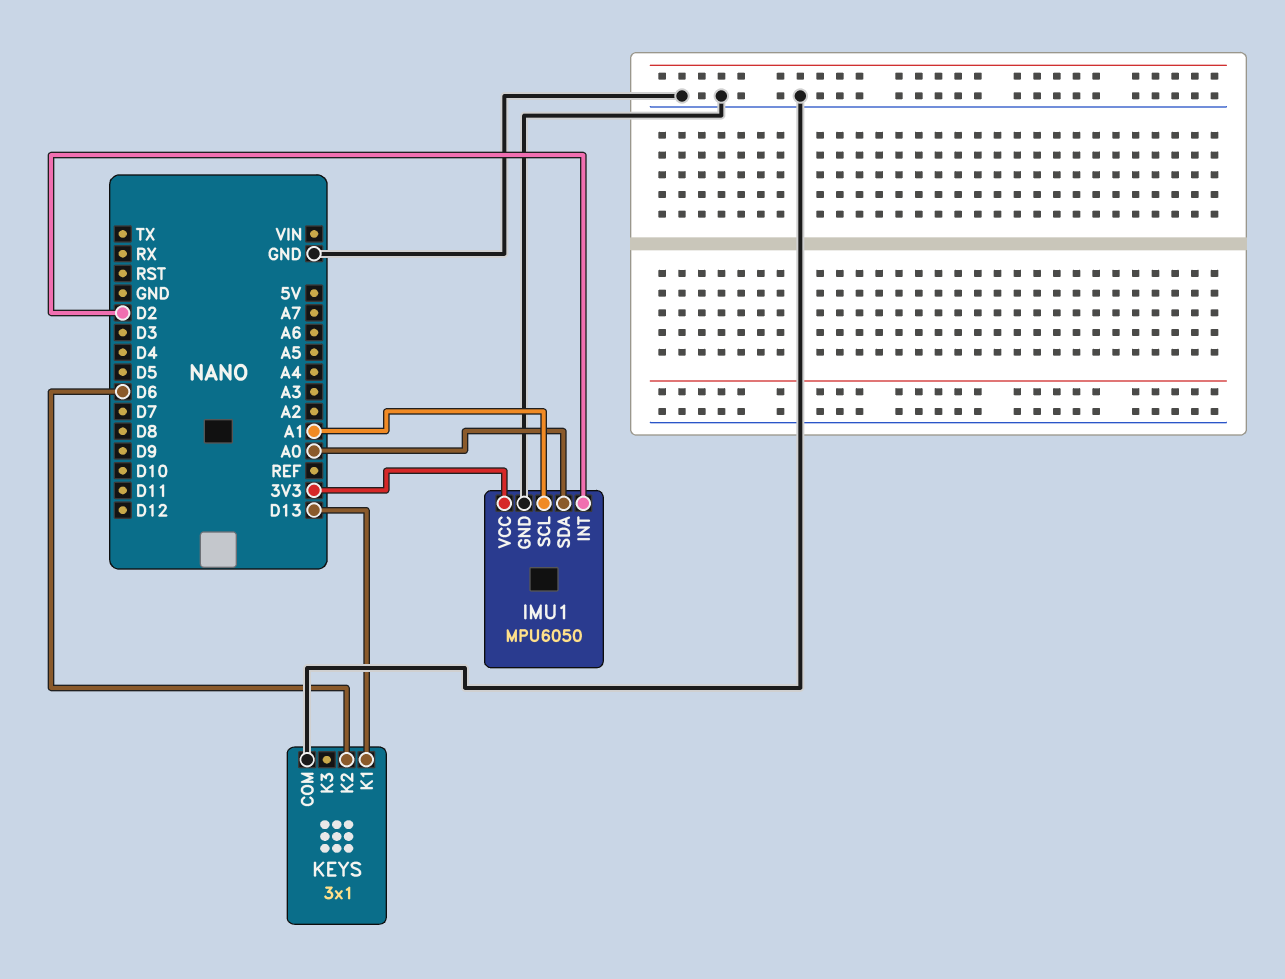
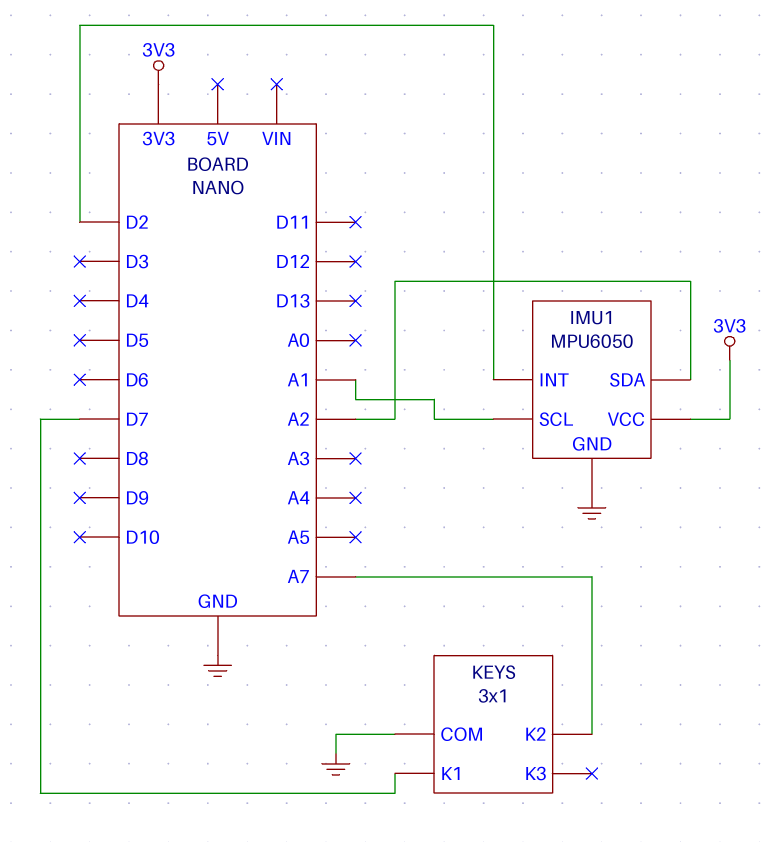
IMU1 pin SDA: A0 -> A2
KEYS pin K1: D13 -> D7
KEYS pin K2: D6 -> A7

